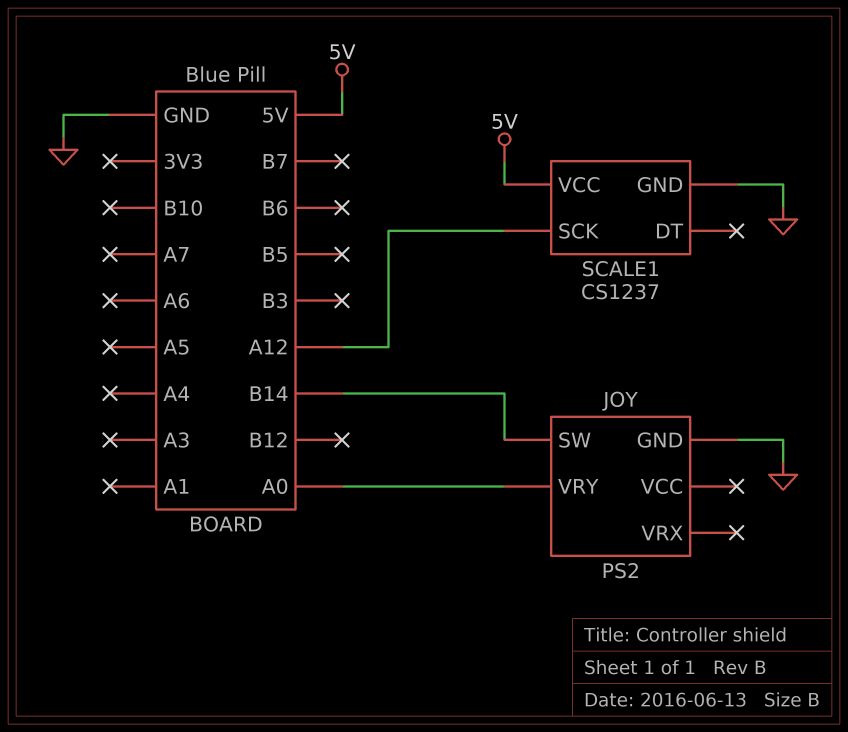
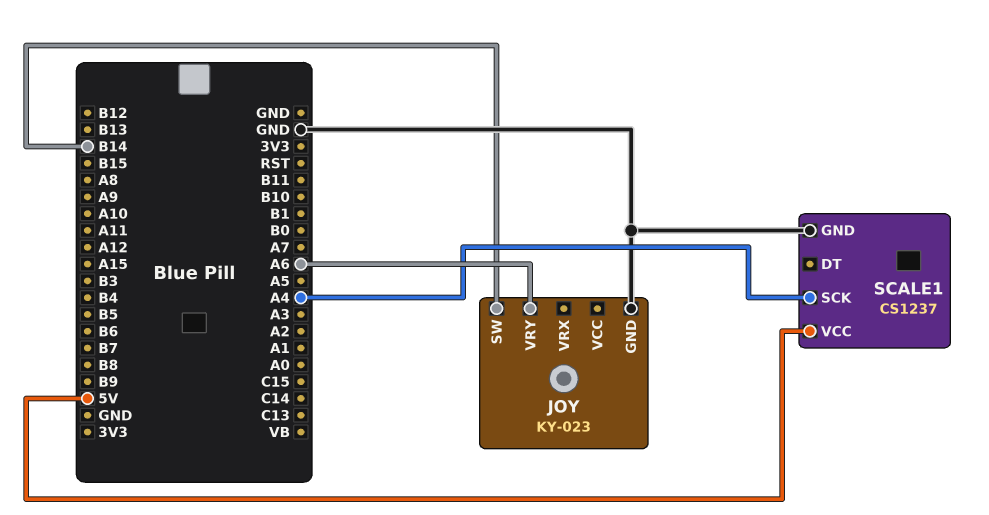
JOY: PS2 -> KY-023
JOY pin VRY: A0 -> A6
SCALE1 pin SCK: A12 -> A4

